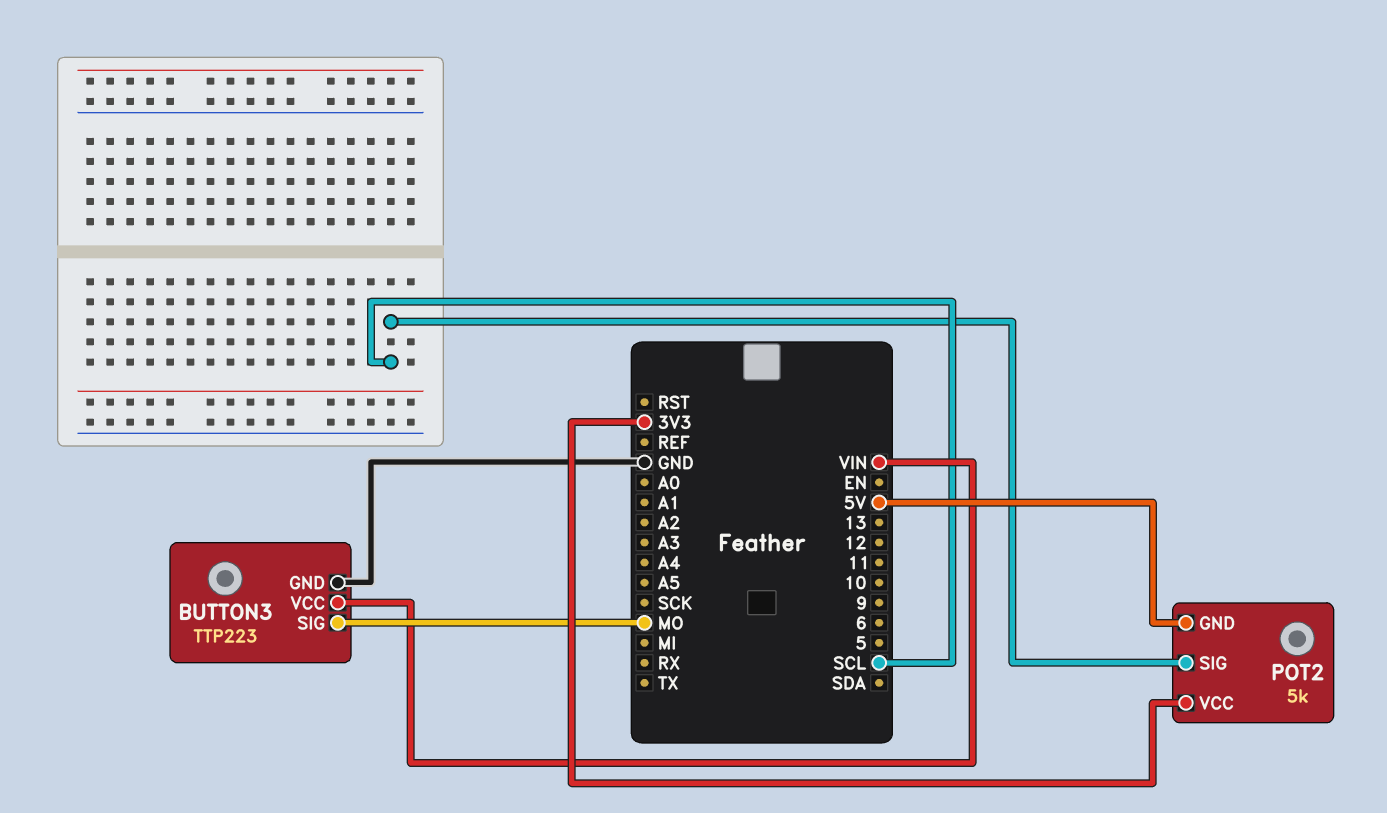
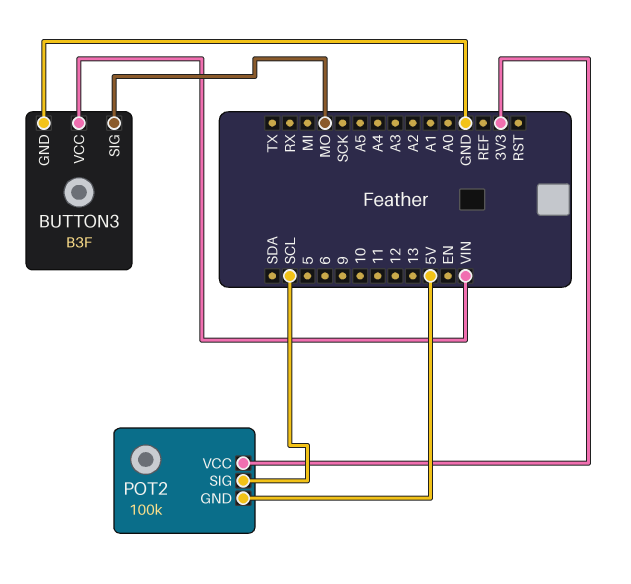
BUTTON3: TTP223 -> B3F
POT2: 5k -> 100k

